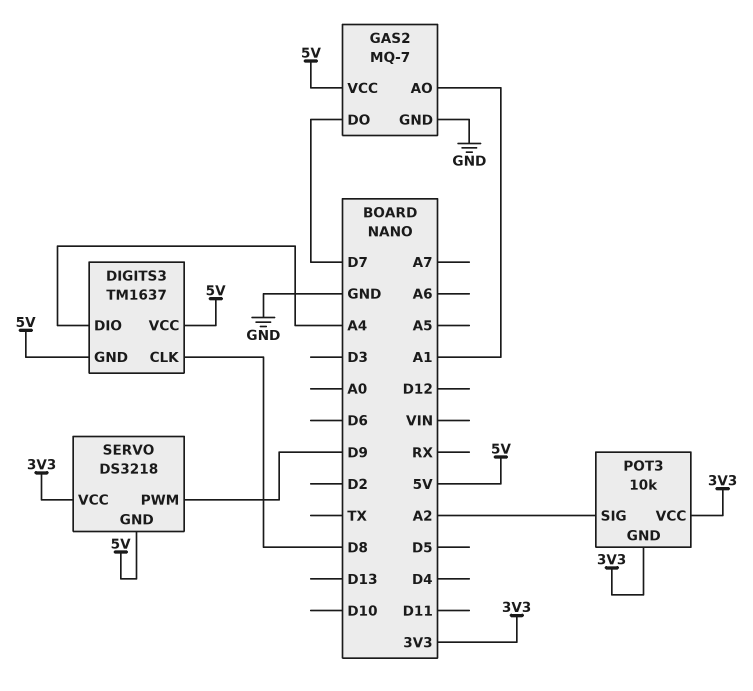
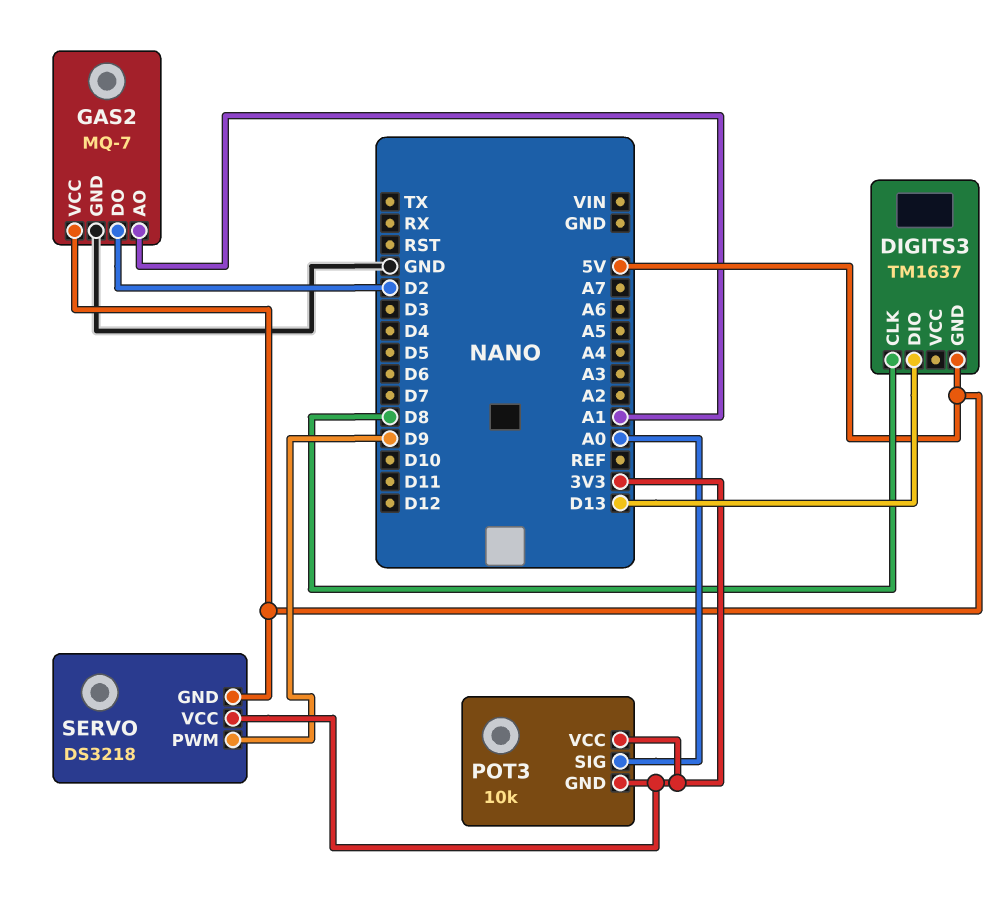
DIGITS3 pin DIO: A4 -> D13
DIGITS3 pin VCC: 5V -> none
GAS2 pin DO: D7 -> D2
POT3 pin SIG: A2 -> A0

